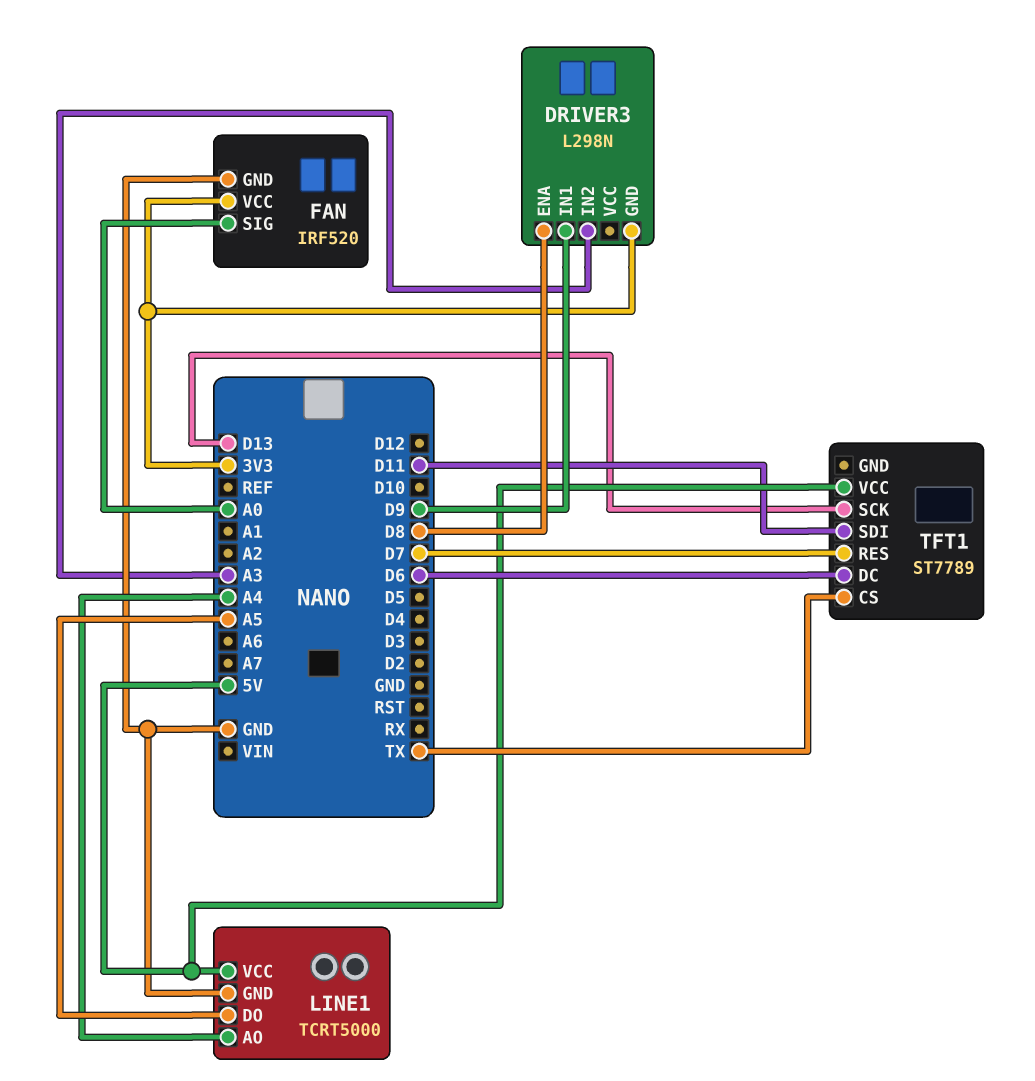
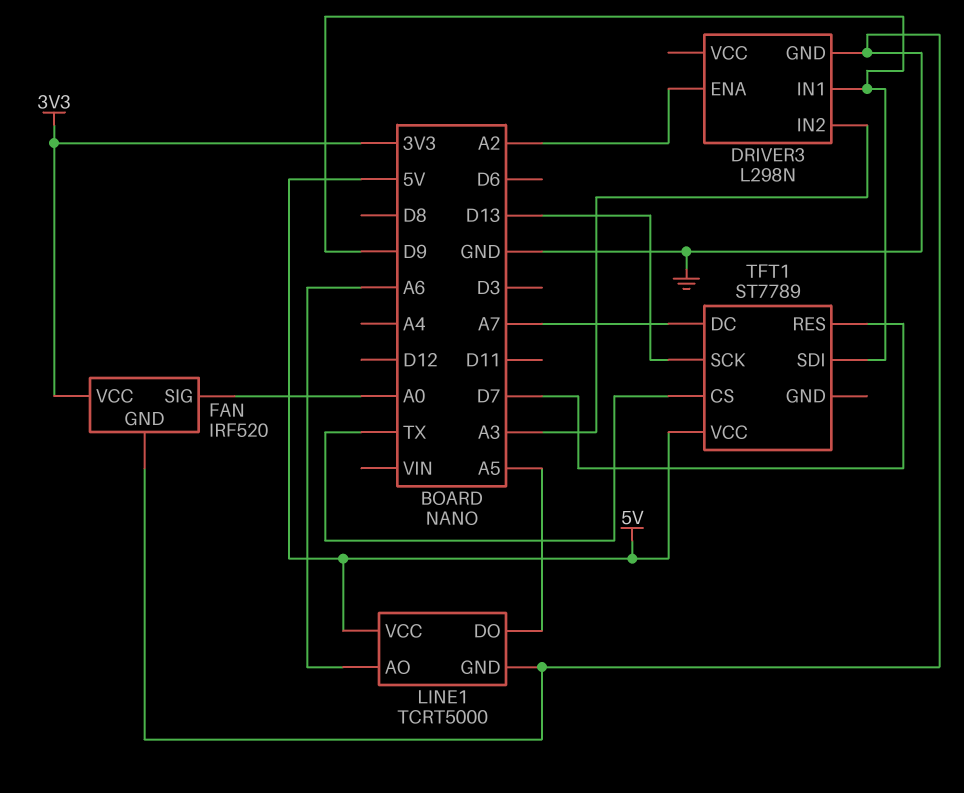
DRIVER3 pin ENA: D8 -> A2
DRIVER3 pin GND: 3V3 -> GND
LINE1 pin AO: A4 -> A6
TFT1 pin DC: D6 -> A7
TFT1 pin SDI: D11 -> D9

